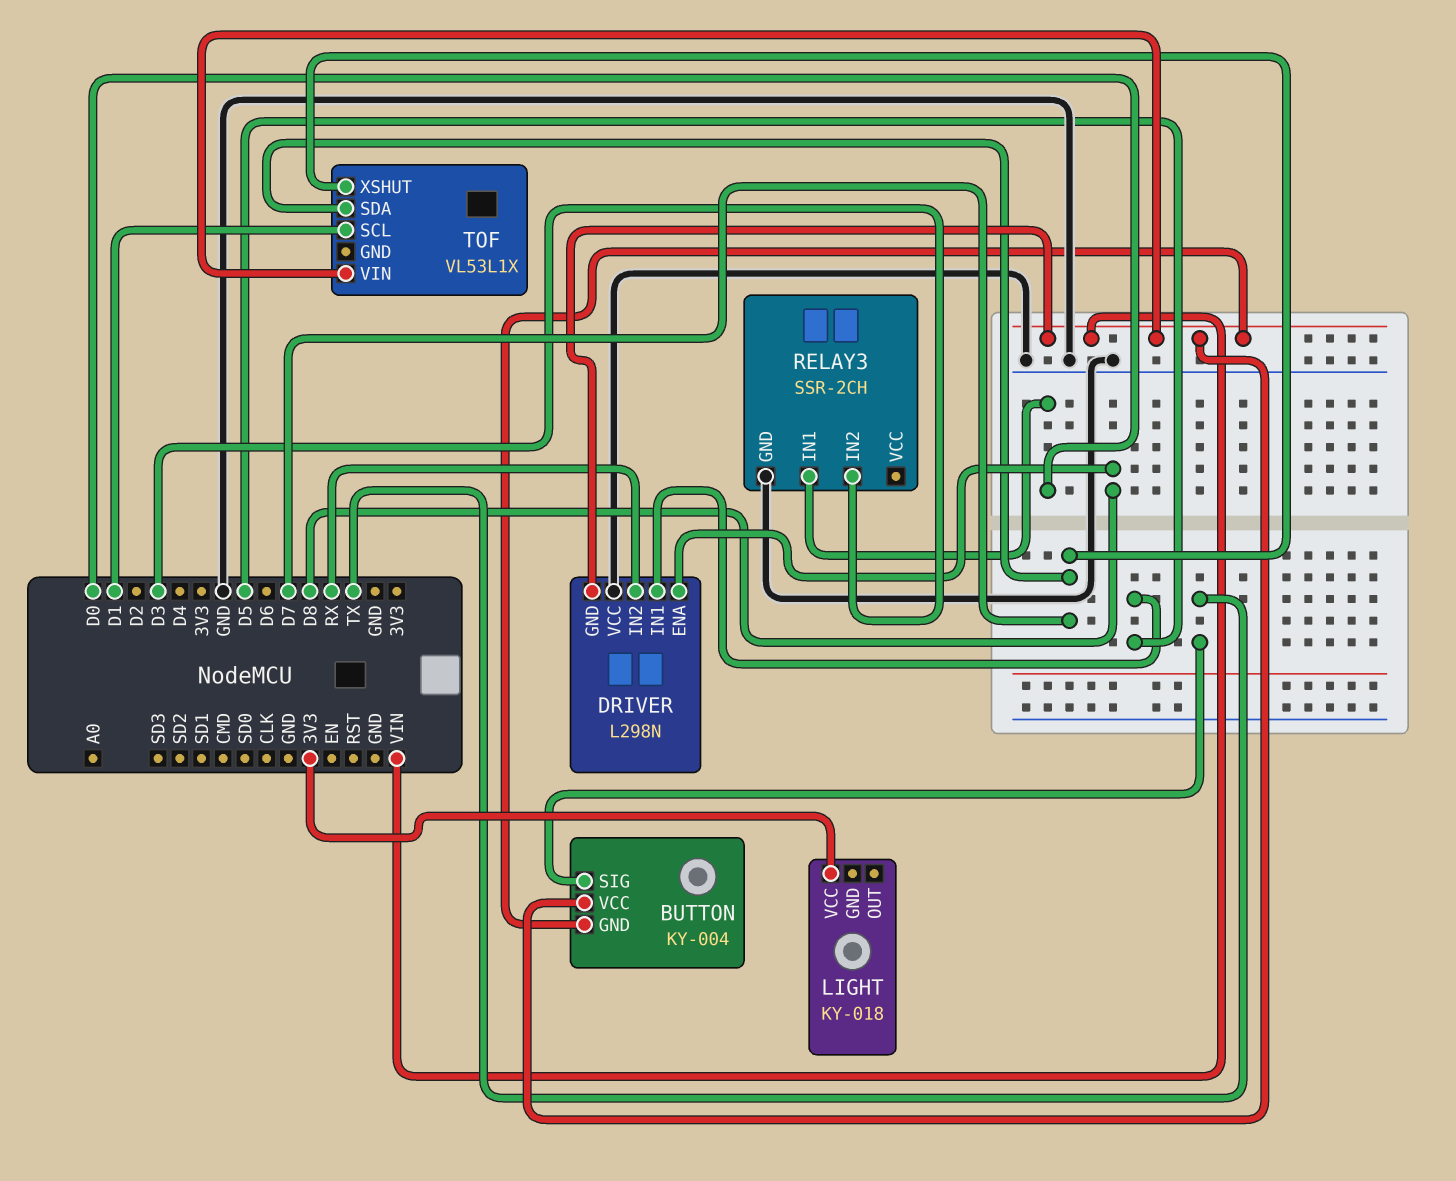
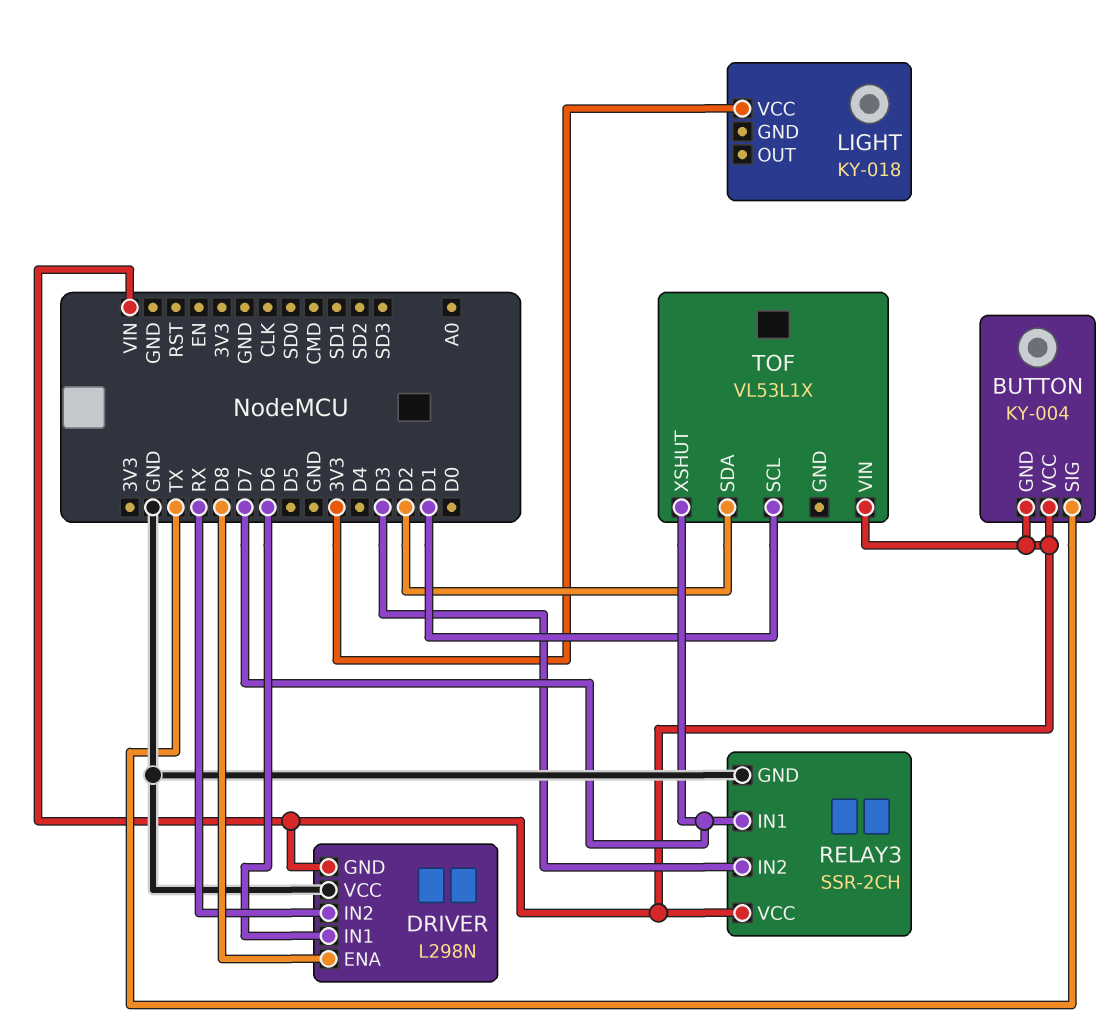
DRIVER pin IN1: D5 -> D6
RELAY3 pin IN1: D0 -> D7
RELAY3 pin VCC: none -> VIN
TOF pin SDA: D7 -> D2

